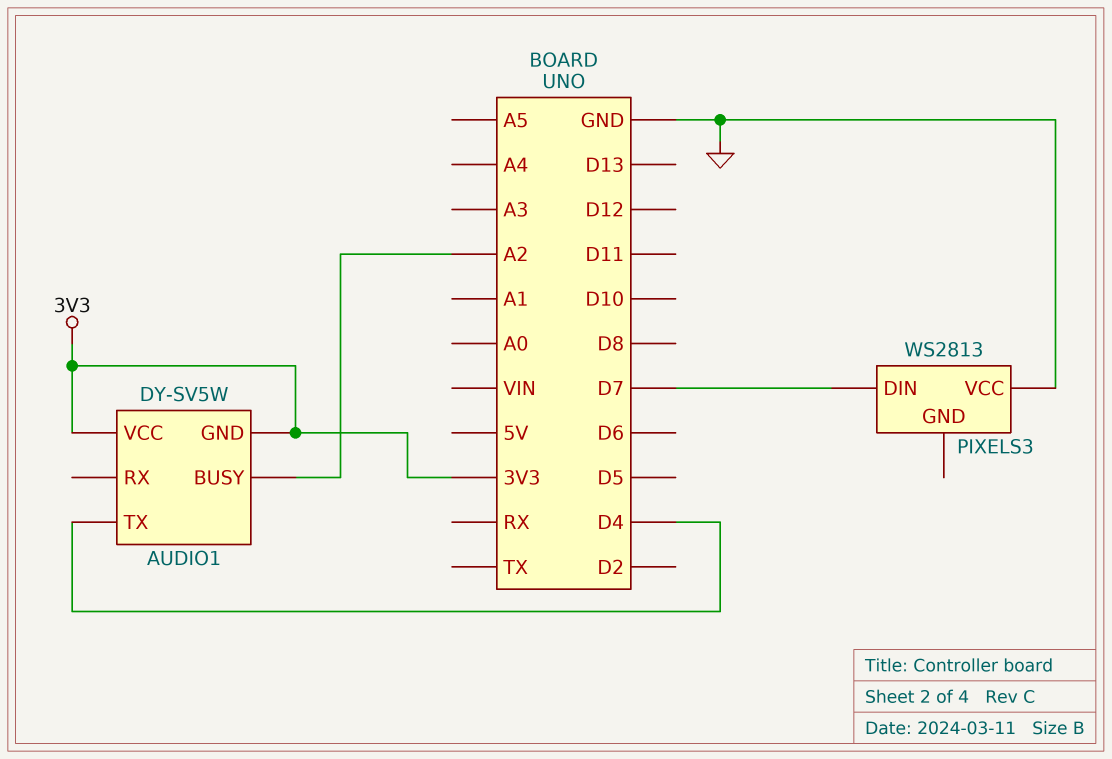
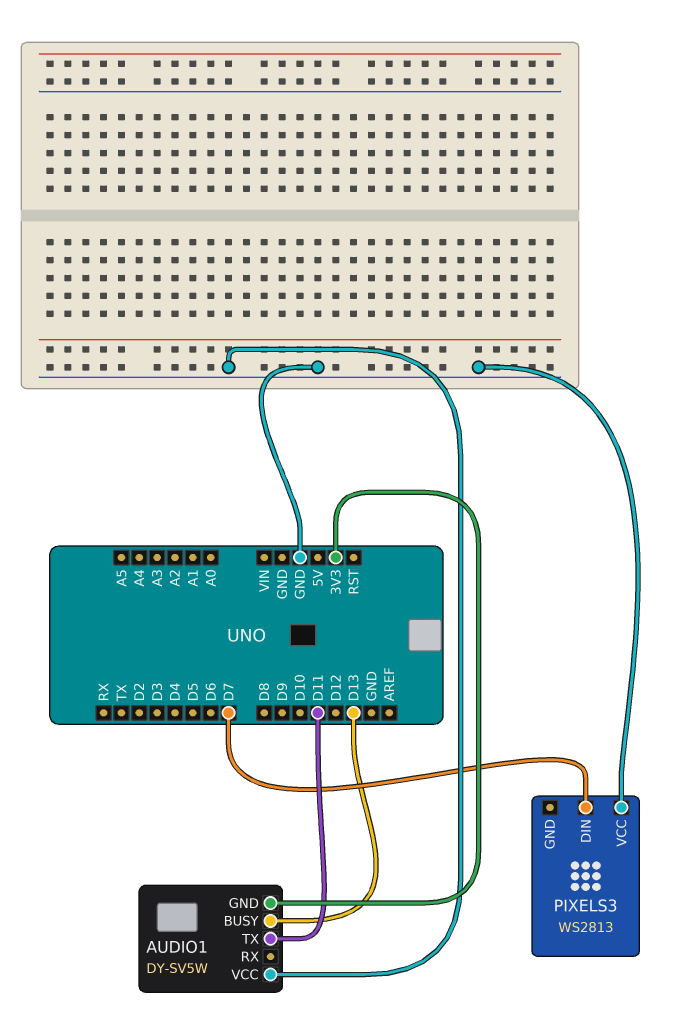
AUDIO1 pin BUSY: A2 -> D13
AUDIO1 pin TX: D4 -> D11
AUDIO1 pin VCC: 3V3 -> GND

